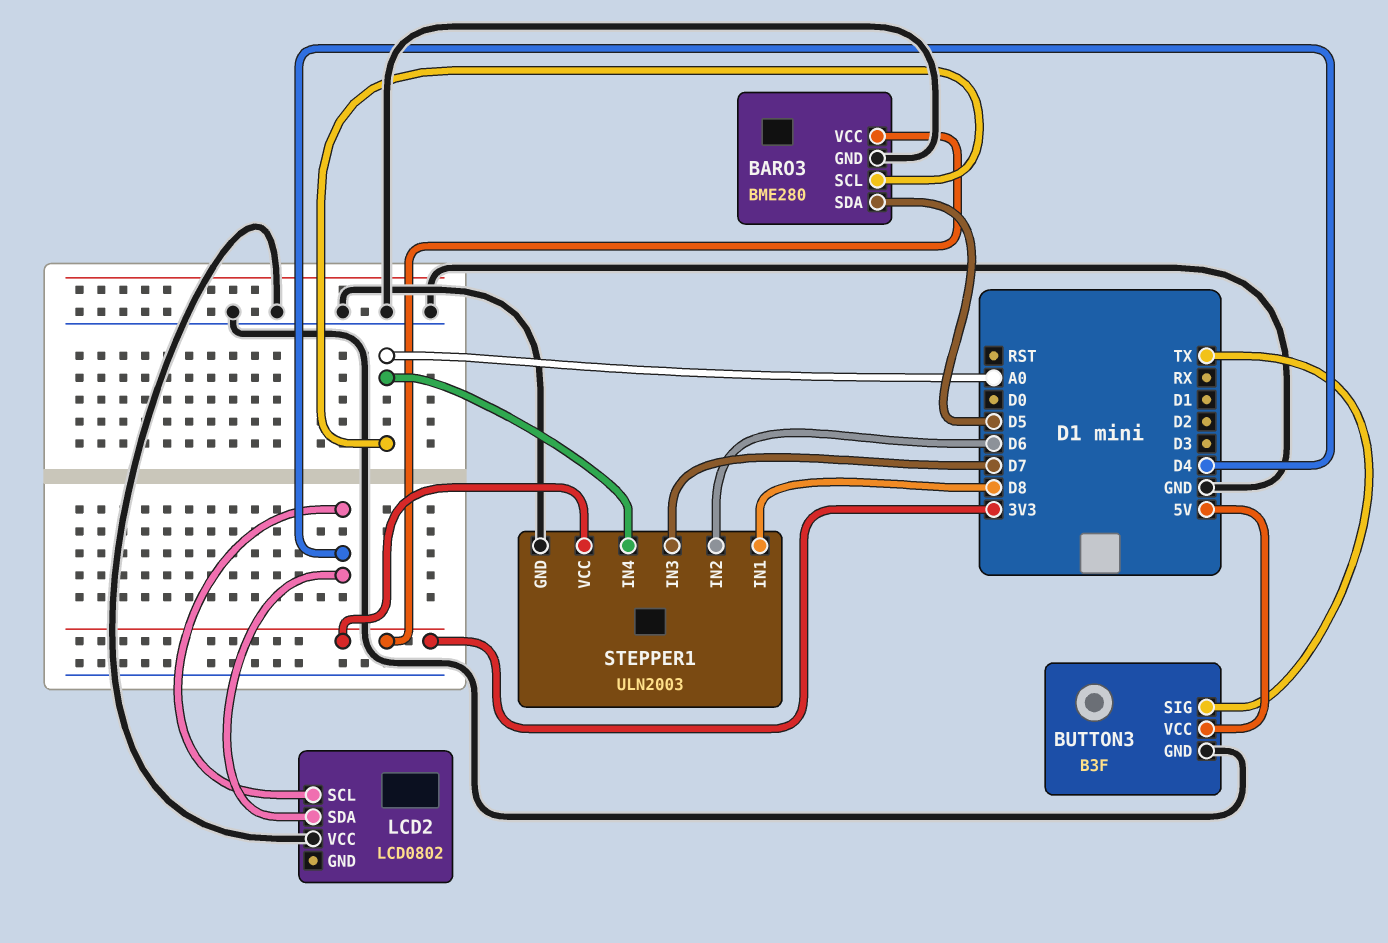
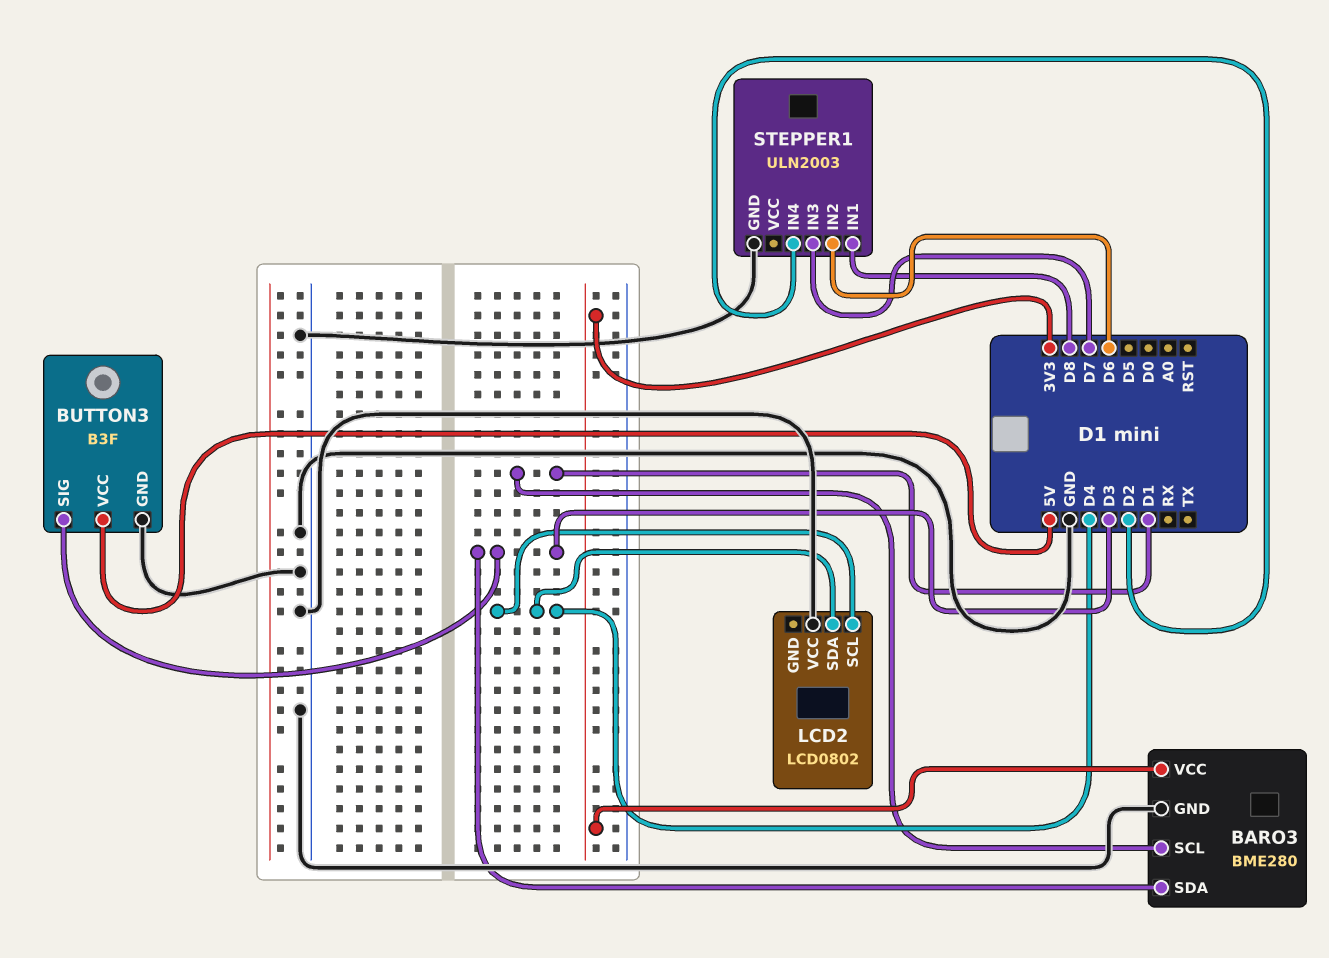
BARO3 pin SCL: A0 -> D1
BARO3 pin SDA: D5 -> D3
BUTTON3 pin SIG: TX -> D3
STEPPER1 pin IN4: A0 -> D2
STEPPER1 pin VCC: 3V3 -> none

